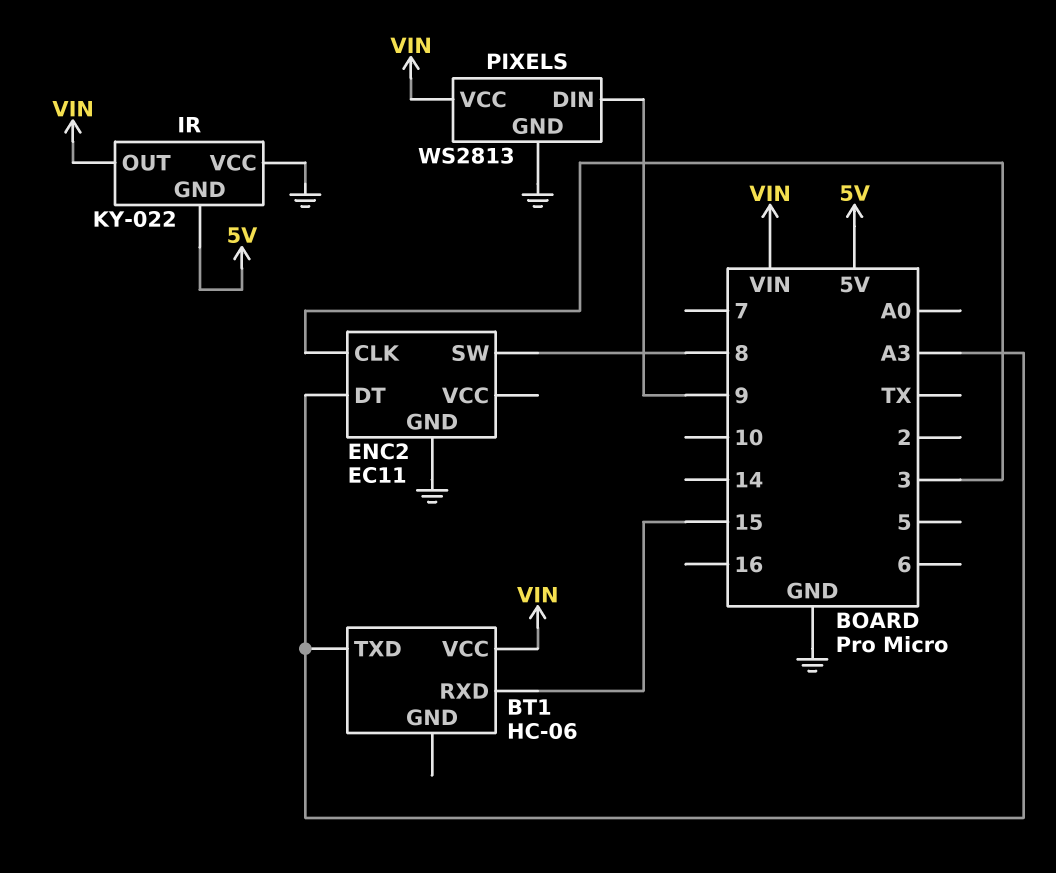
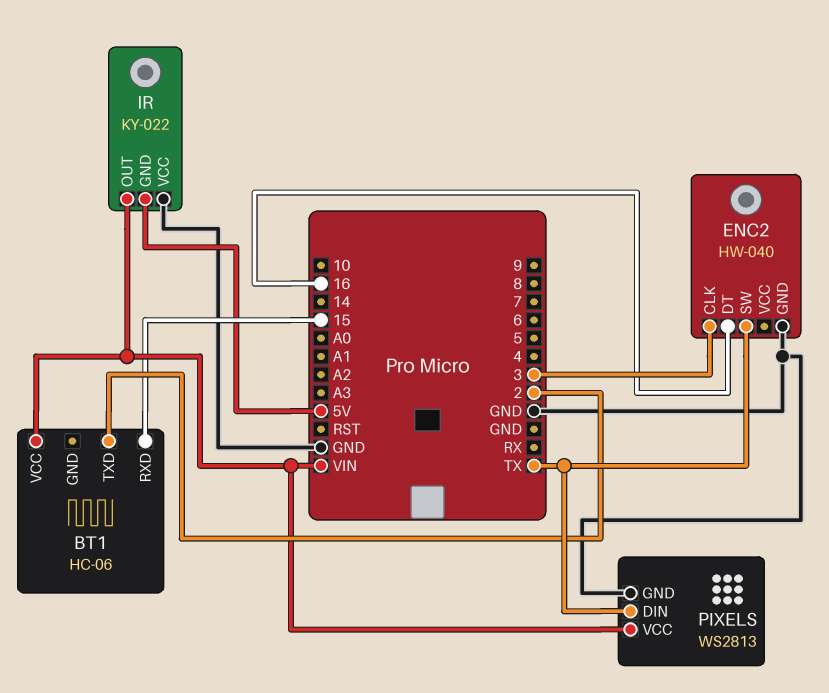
BT1 pin TXD: A3 -> 2
ENC2: EC11 -> HW-040
ENC2 pin DT: A3 -> 16
ENC2 pin SW: 8 -> TX
PIXELS pin DIN: 9 -> TX

